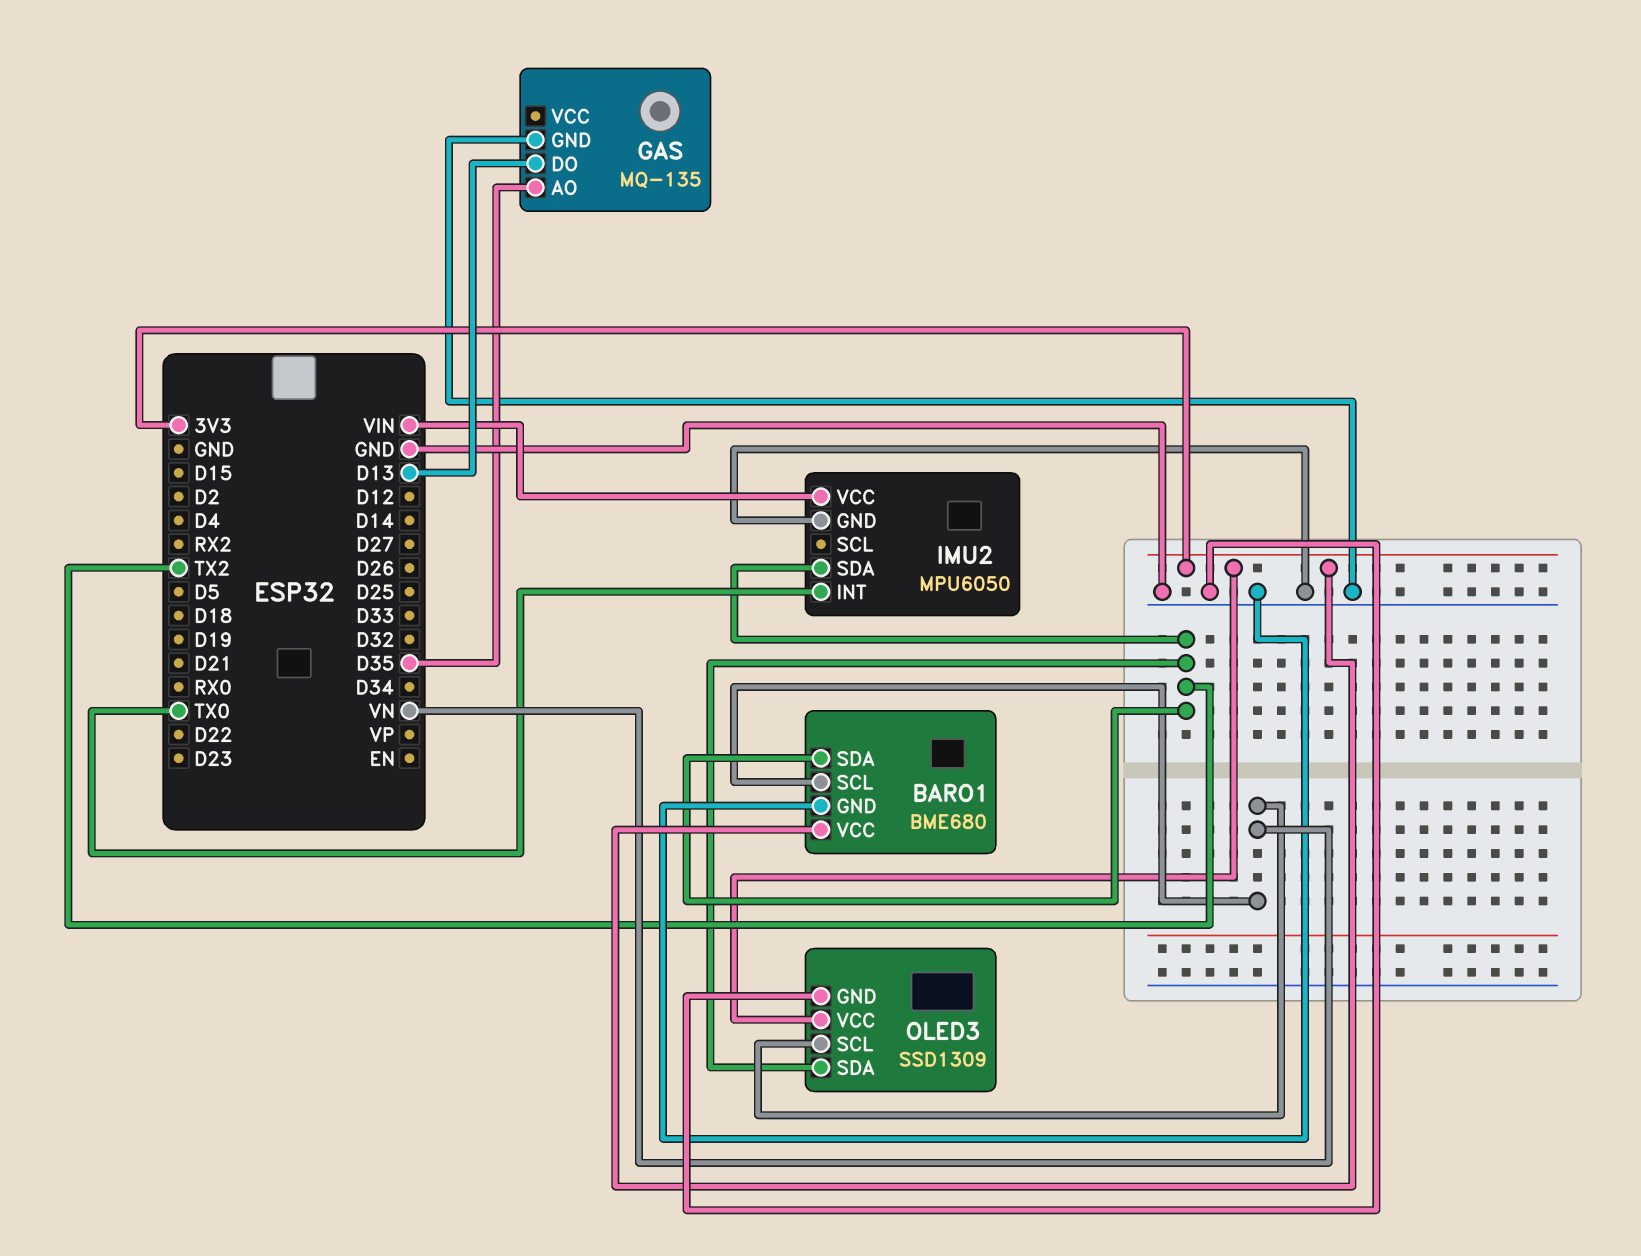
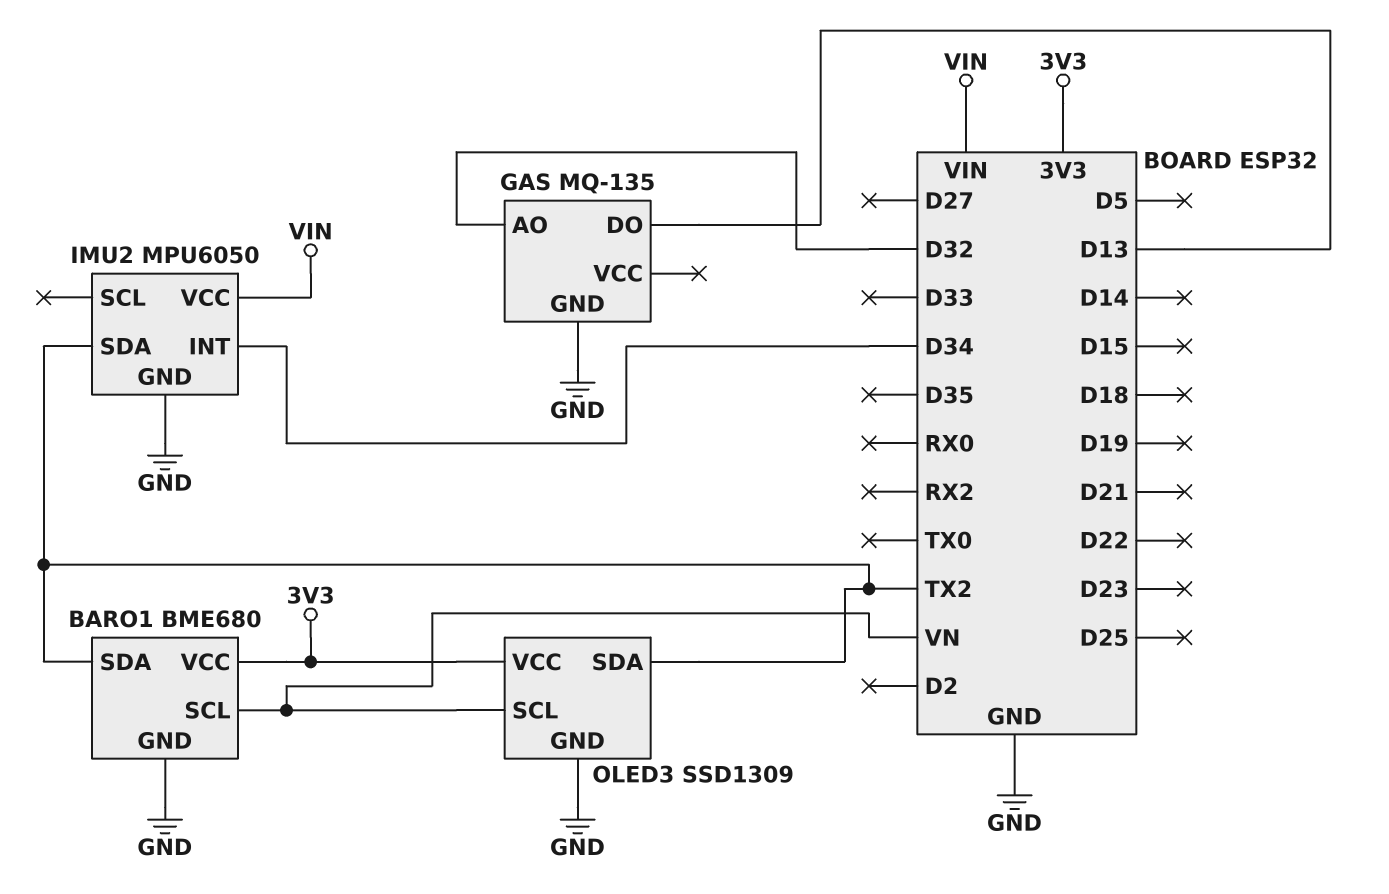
GAS pin AO: D35 -> D32
IMU2 pin INT: TX0 -> D34

